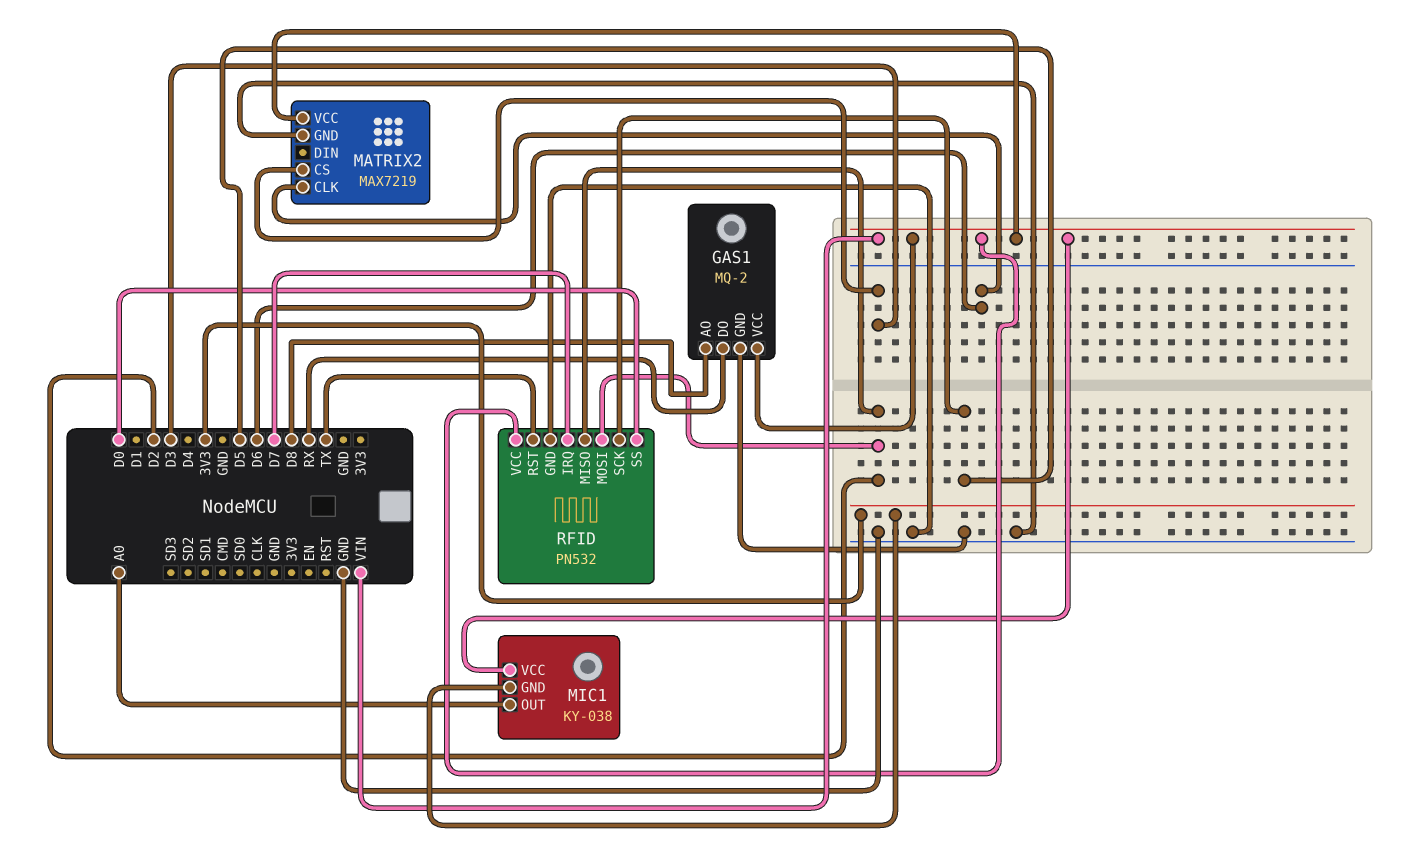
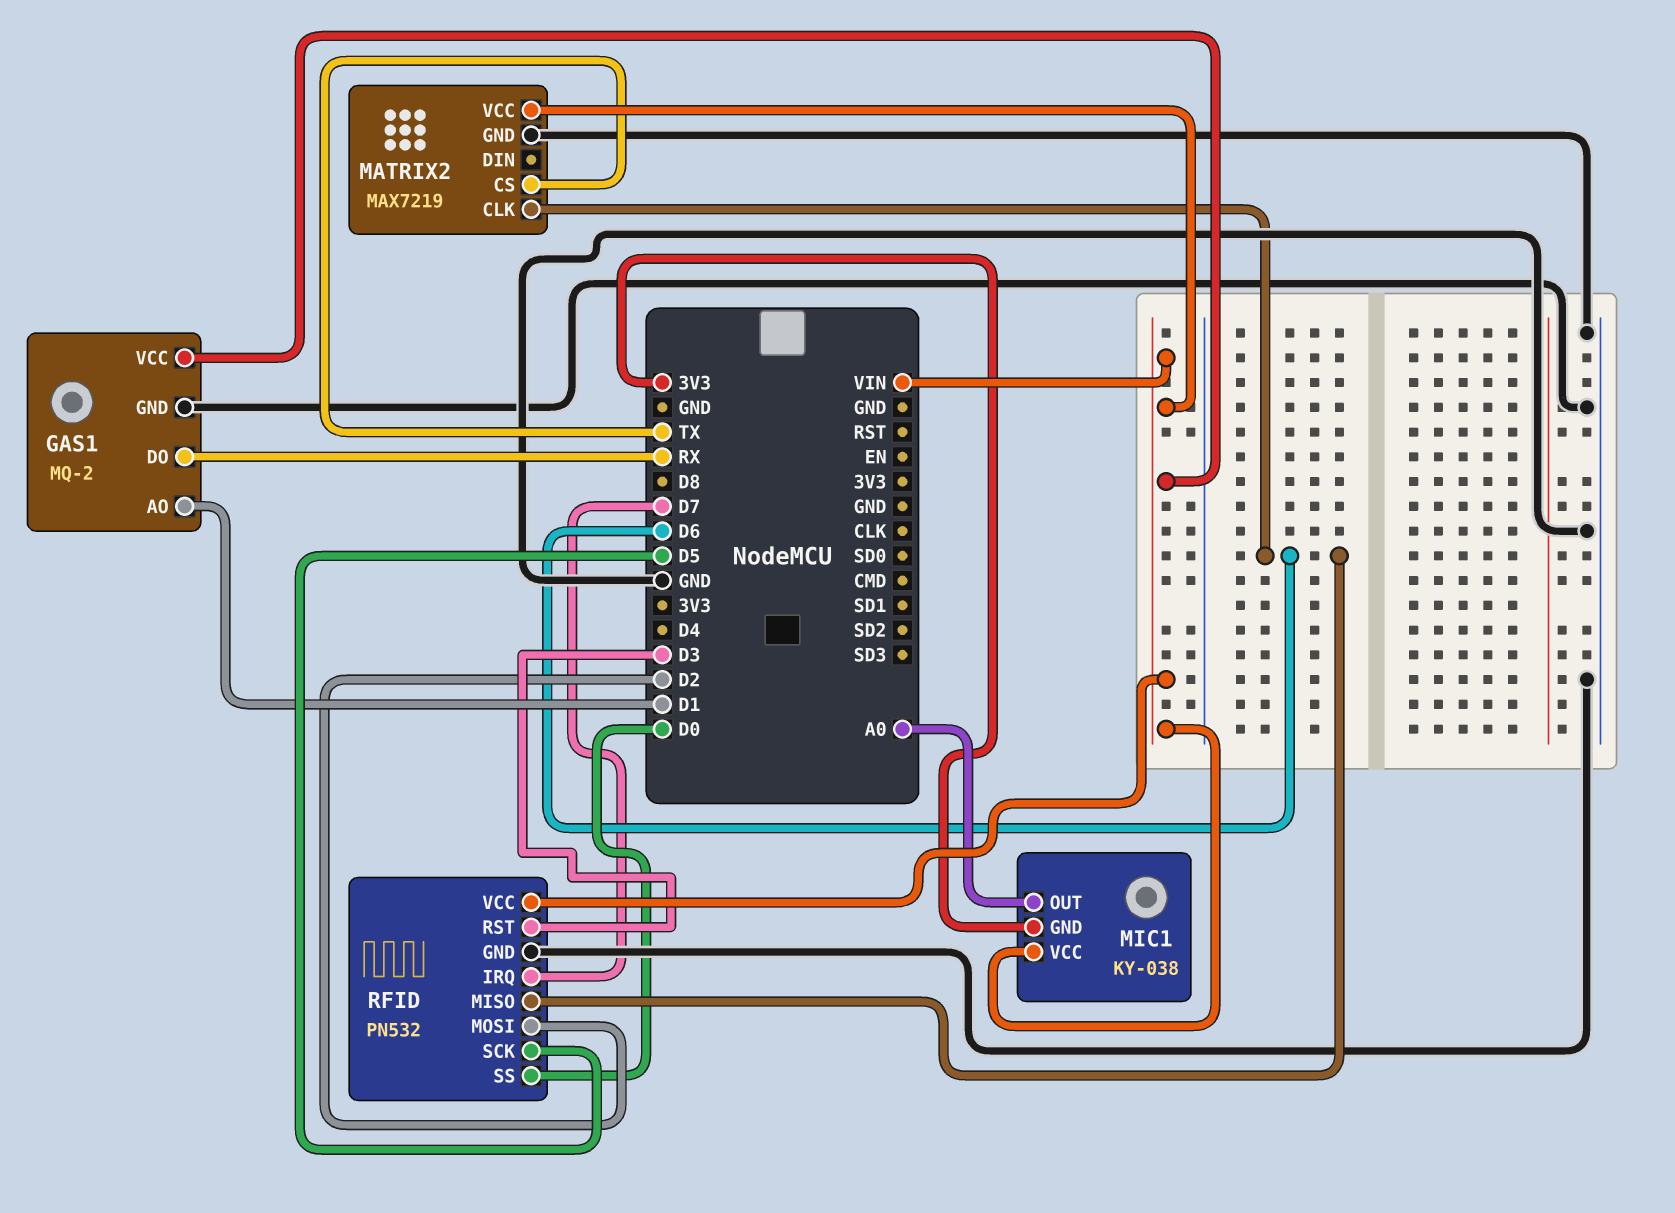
GAS1 pin AO: D8 -> D1
MATRIX2 pin CS: D3 -> TX
RFID pin MISO: D2 -> D6
RFID pin RST: TX -> D3

